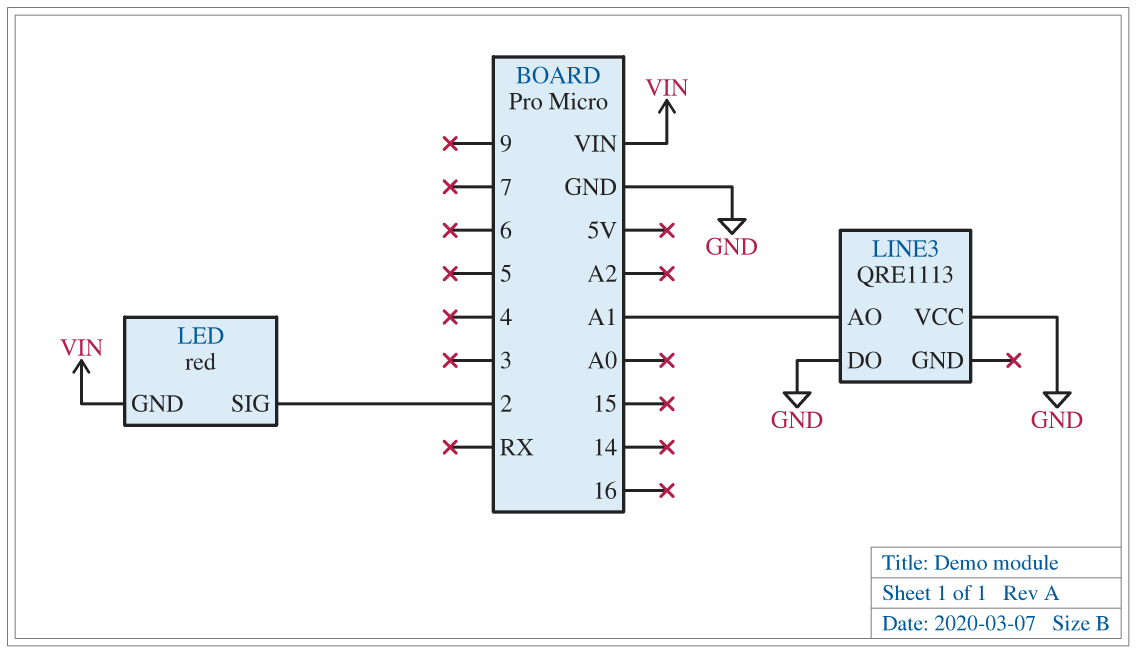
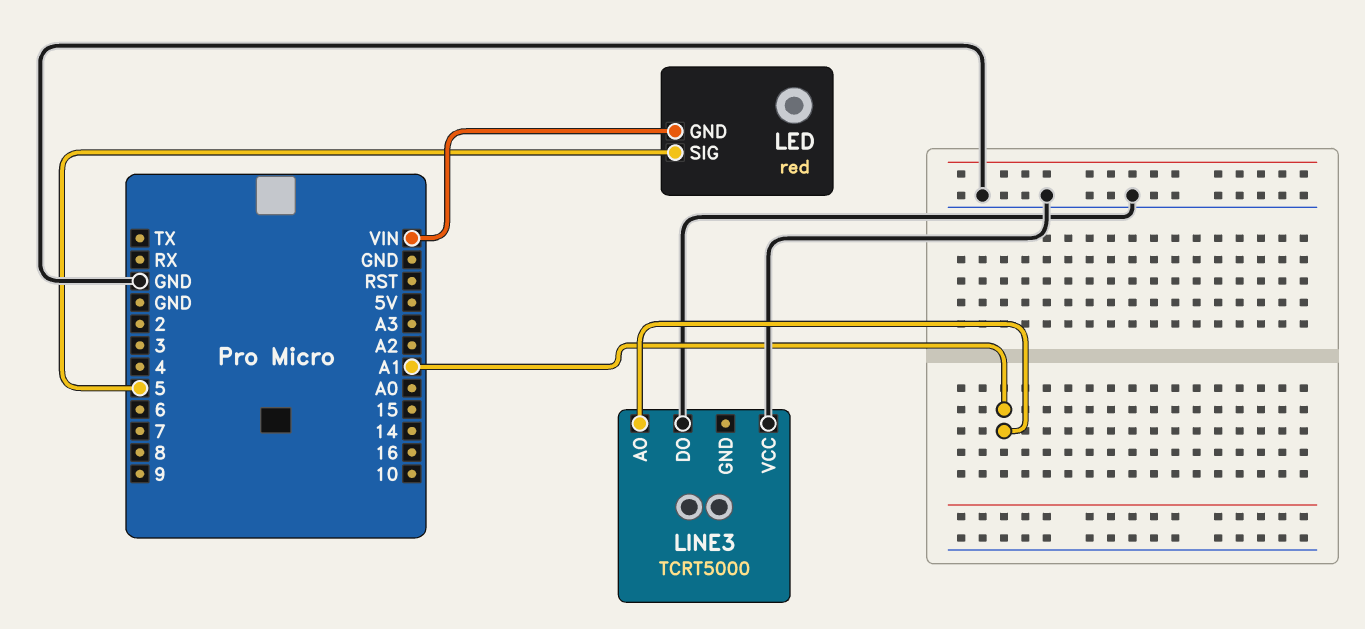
LED pin SIG: 2 -> 5
LINE3: QRE1113 -> TCRT5000

